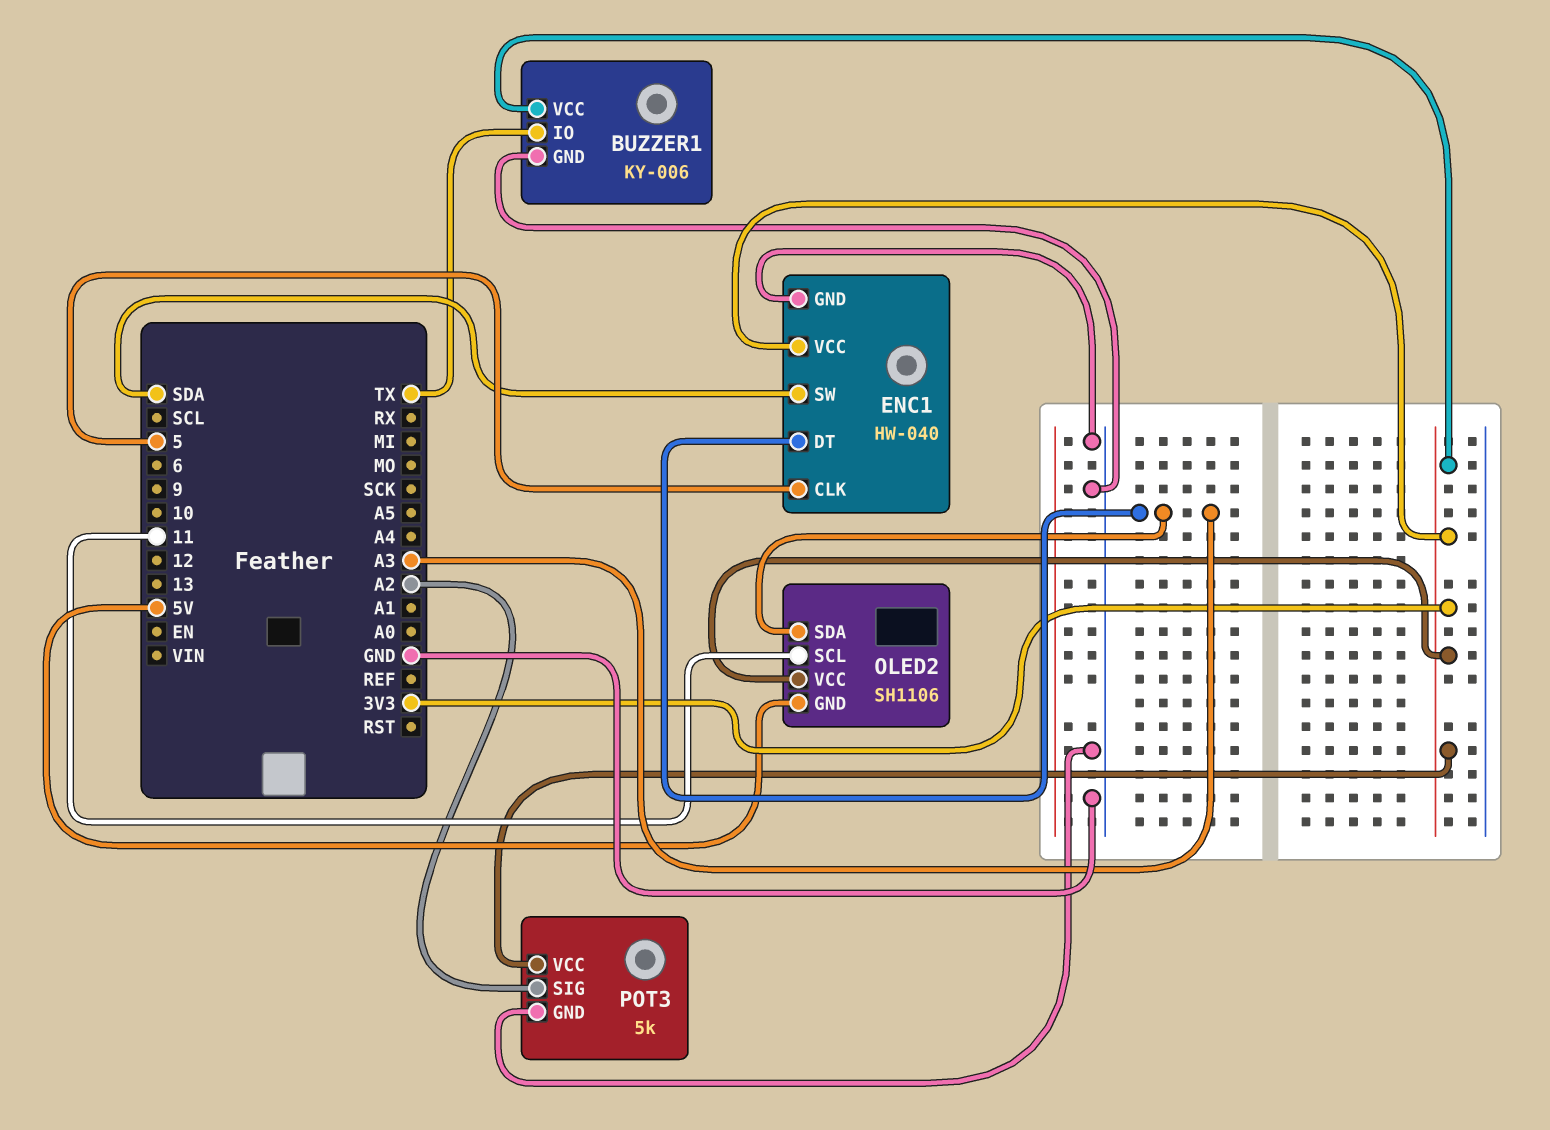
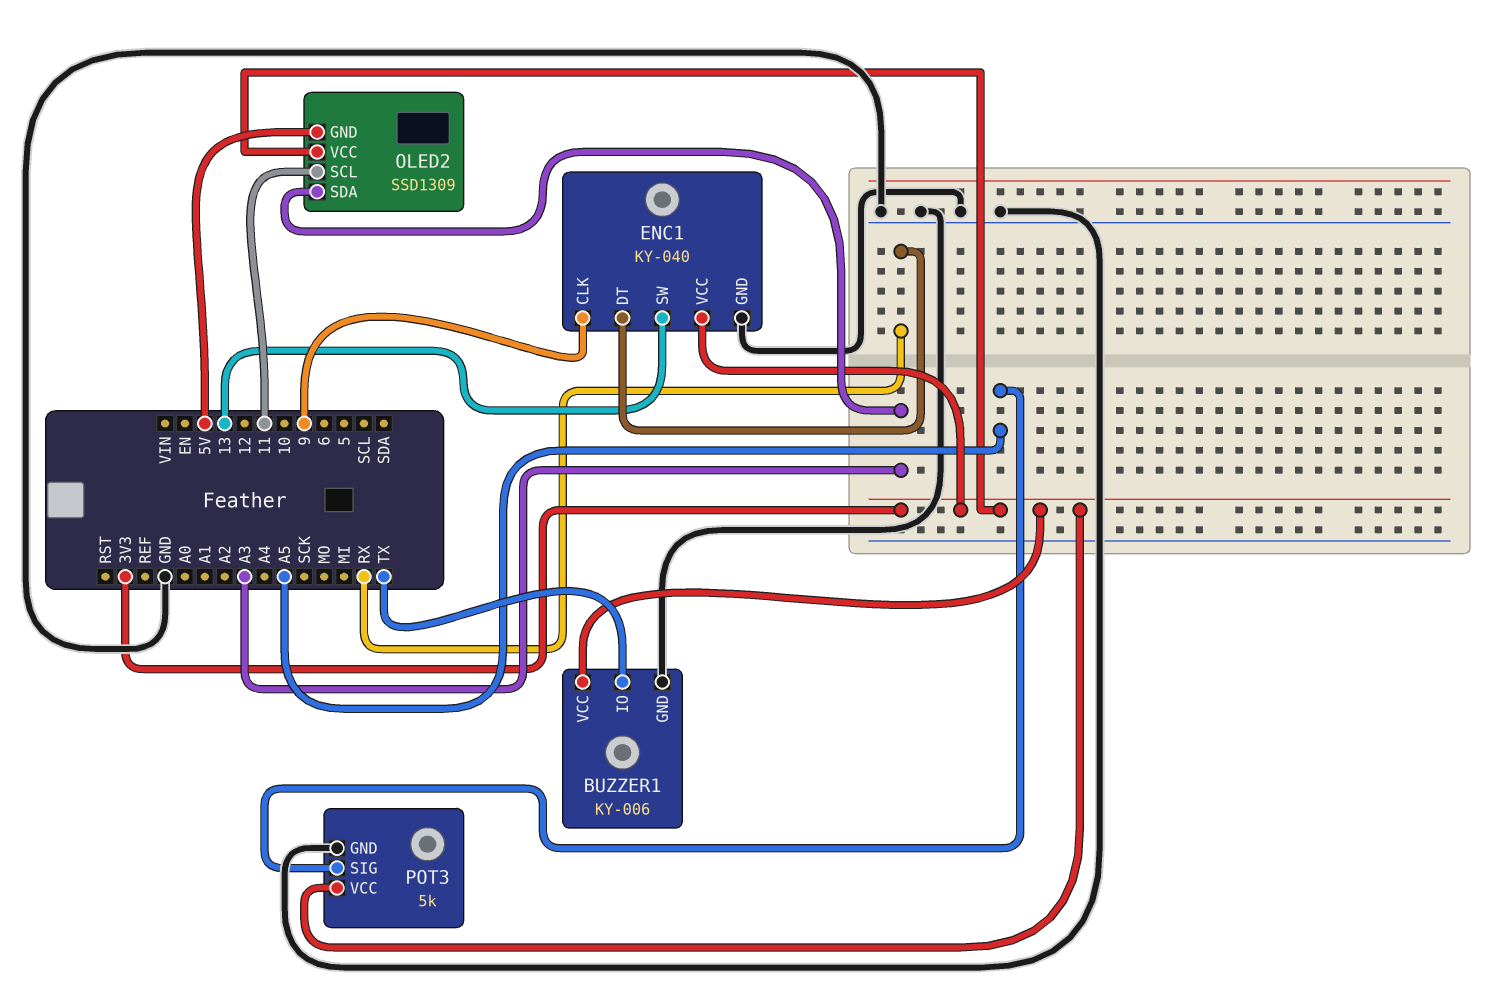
ENC1: HW-040 -> KY-040
ENC1 pin CLK: 5 -> 9
ENC1 pin DT: A3 -> RX
ENC1 pin SW: SDA -> 13
OLED2: SH1106 -> SSD1309
POT3 pin SIG: A2 -> A5

